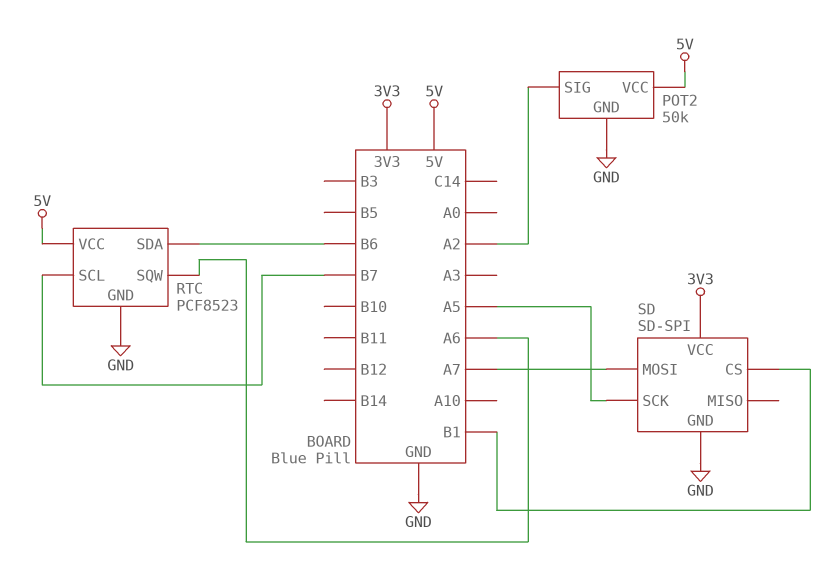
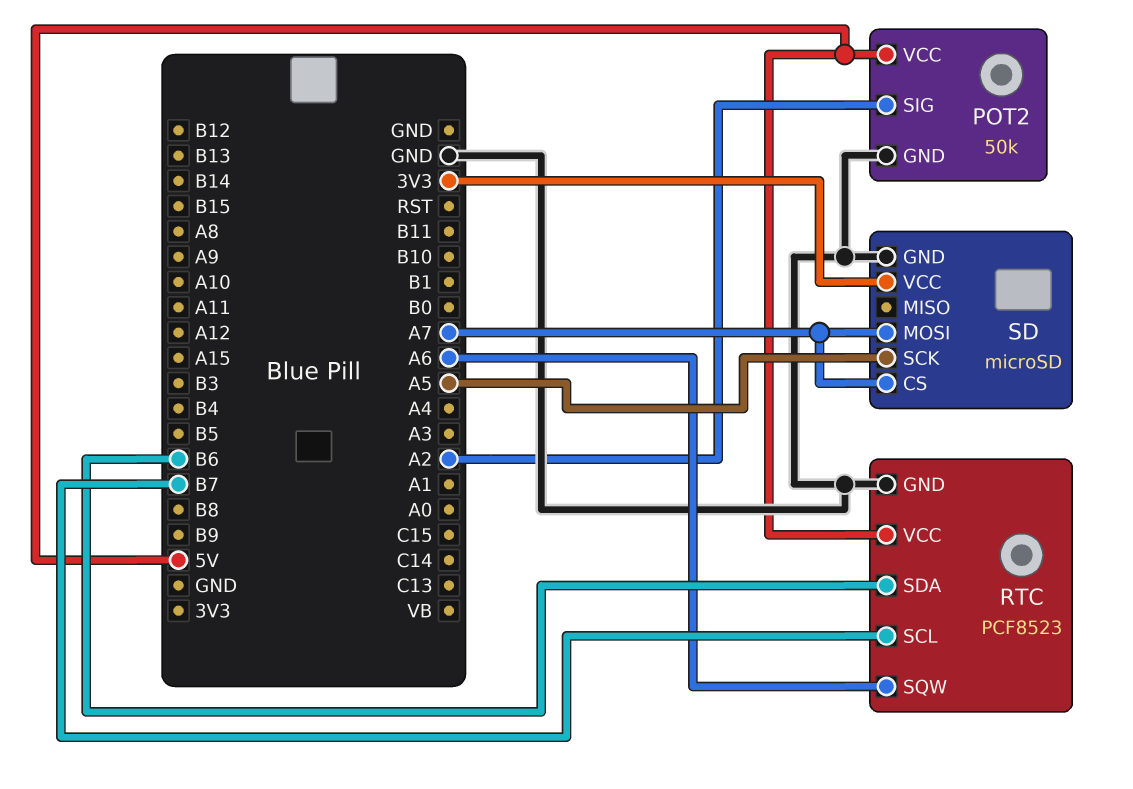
SD: SD-SPI -> microSD
SD pin CS: B1 -> A7

